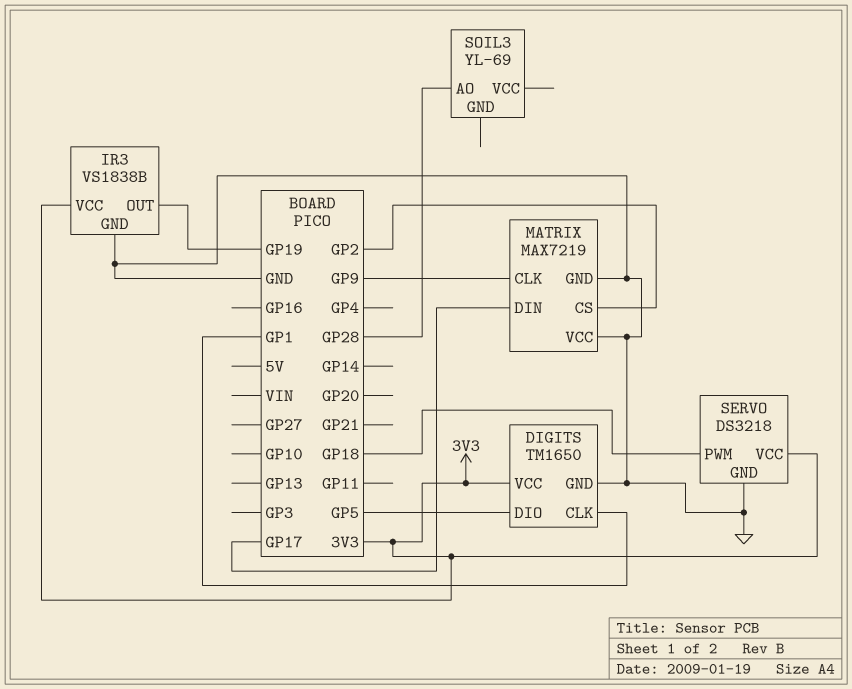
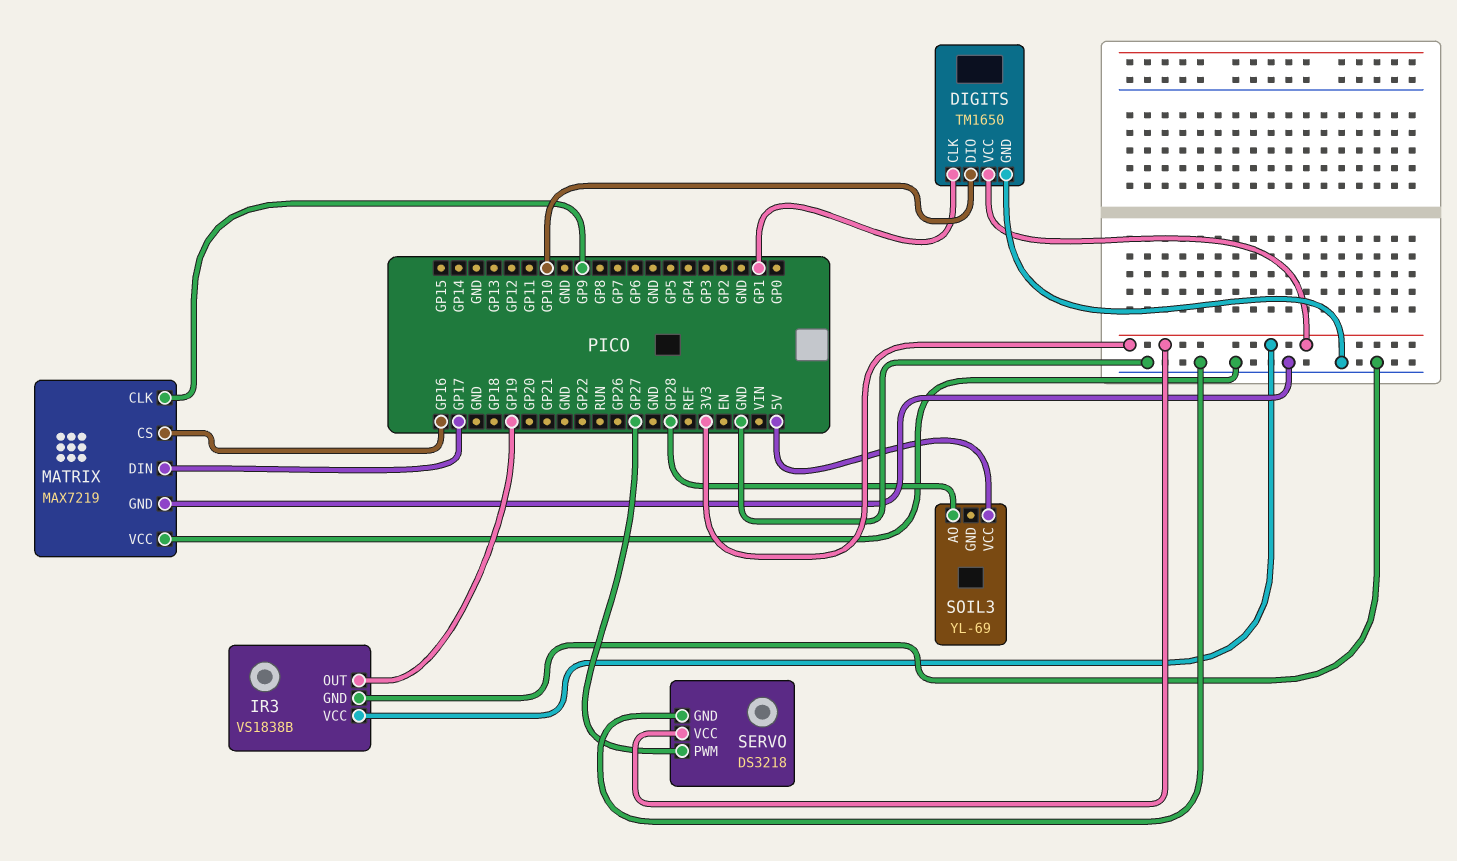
DIGITS pin DIO: GP5 -> GP10
MATRIX pin CS: GP2 -> GP16
SERVO pin PWM: GP18 -> GP27
SOIL3 pin VCC: none -> 5V

